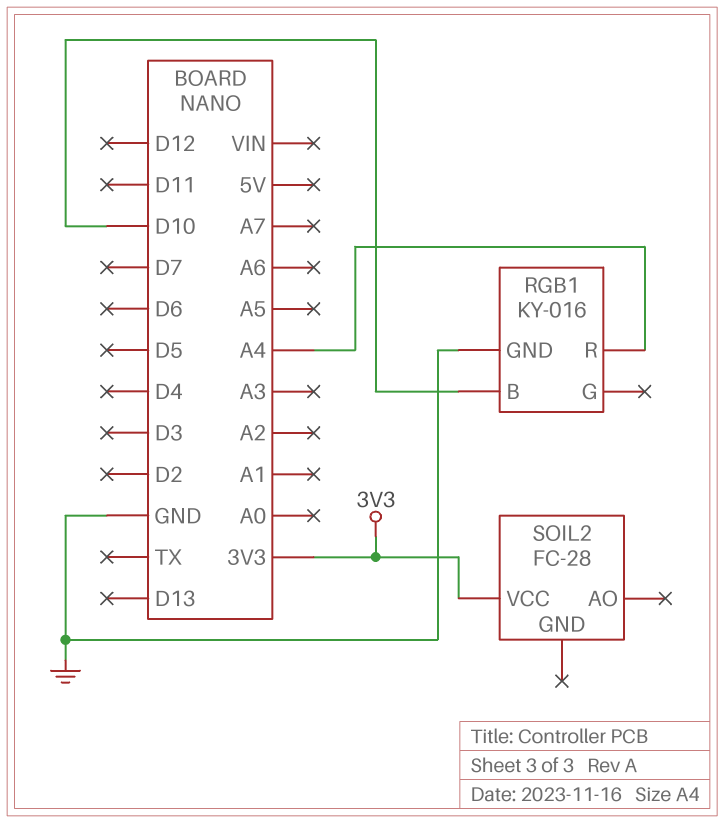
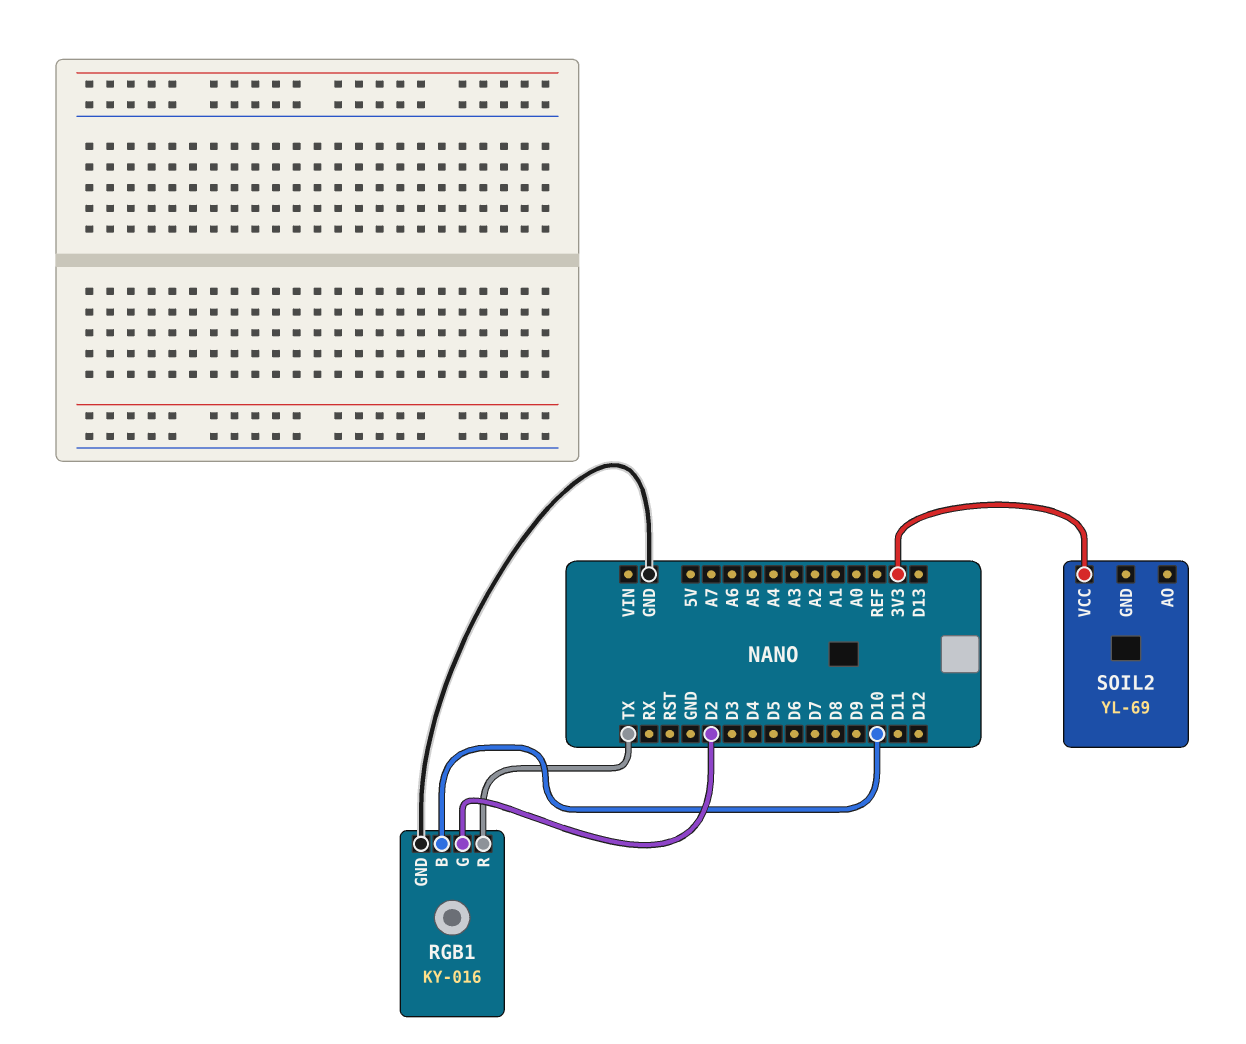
RGB1 pin G: none -> D2
RGB1 pin R: A4 -> TX
SOIL2: FC-28 -> YL-69

